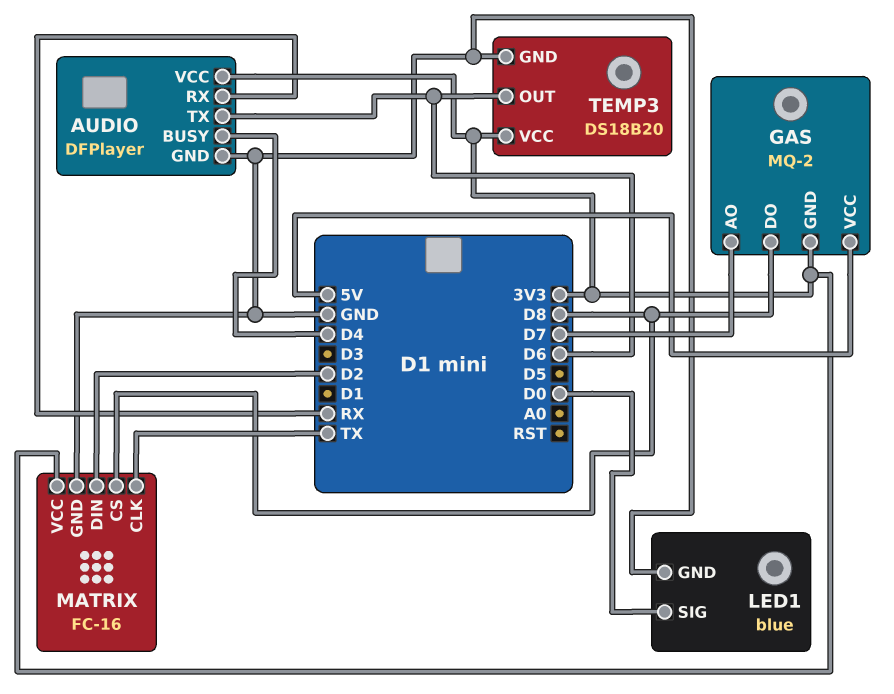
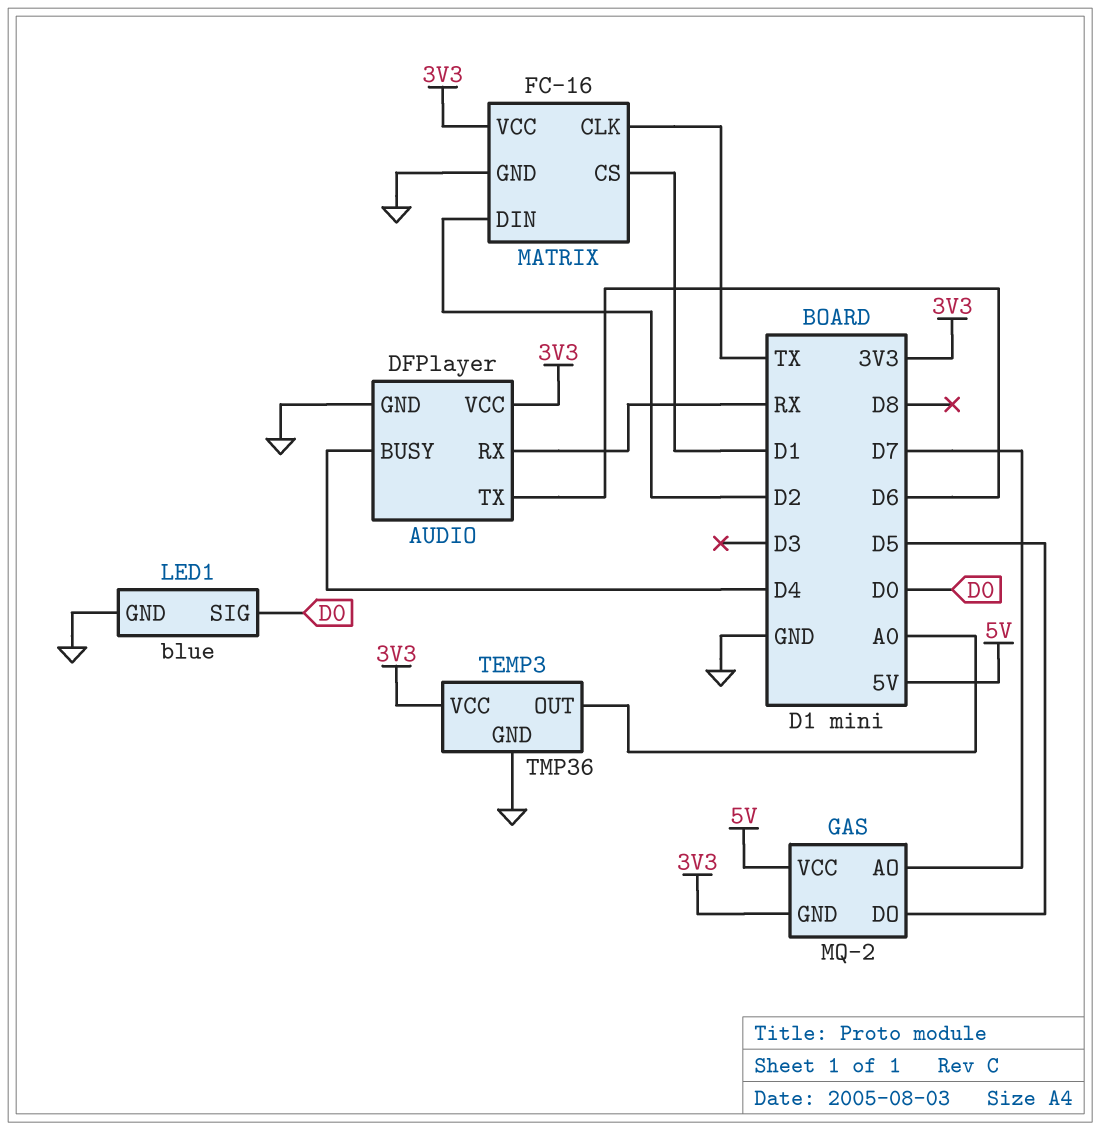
GAS pin DO: D8 -> D5
MATRIX pin CS: D8 -> D1
TEMP3: DS18B20 -> TMP36
TEMP3 pin OUT: D6 -> A0

